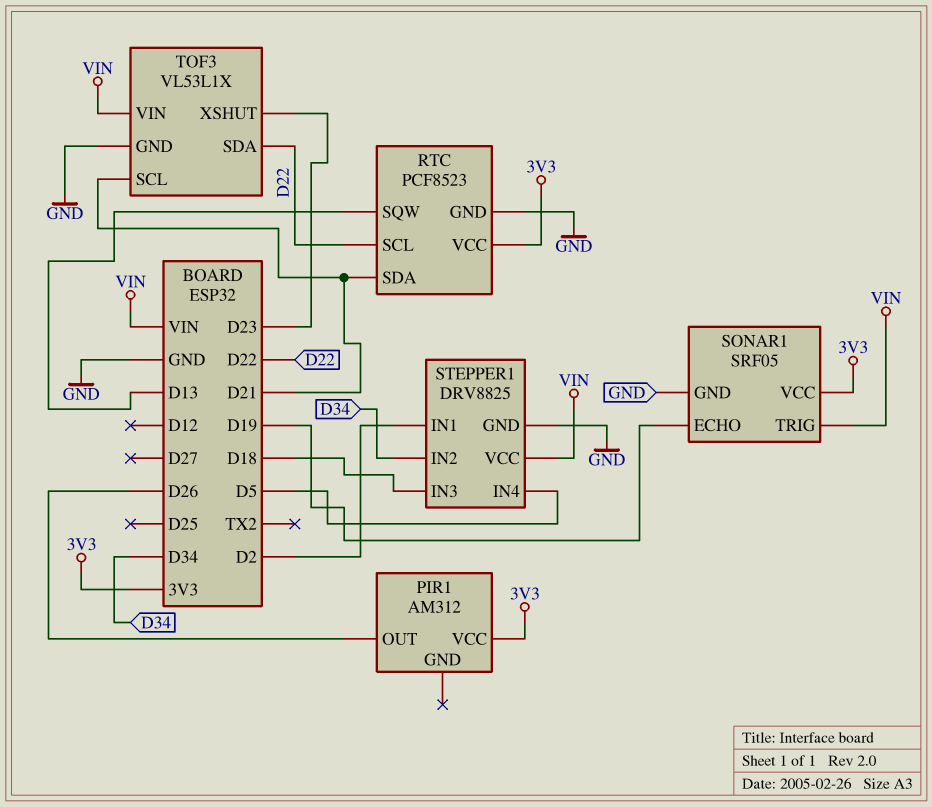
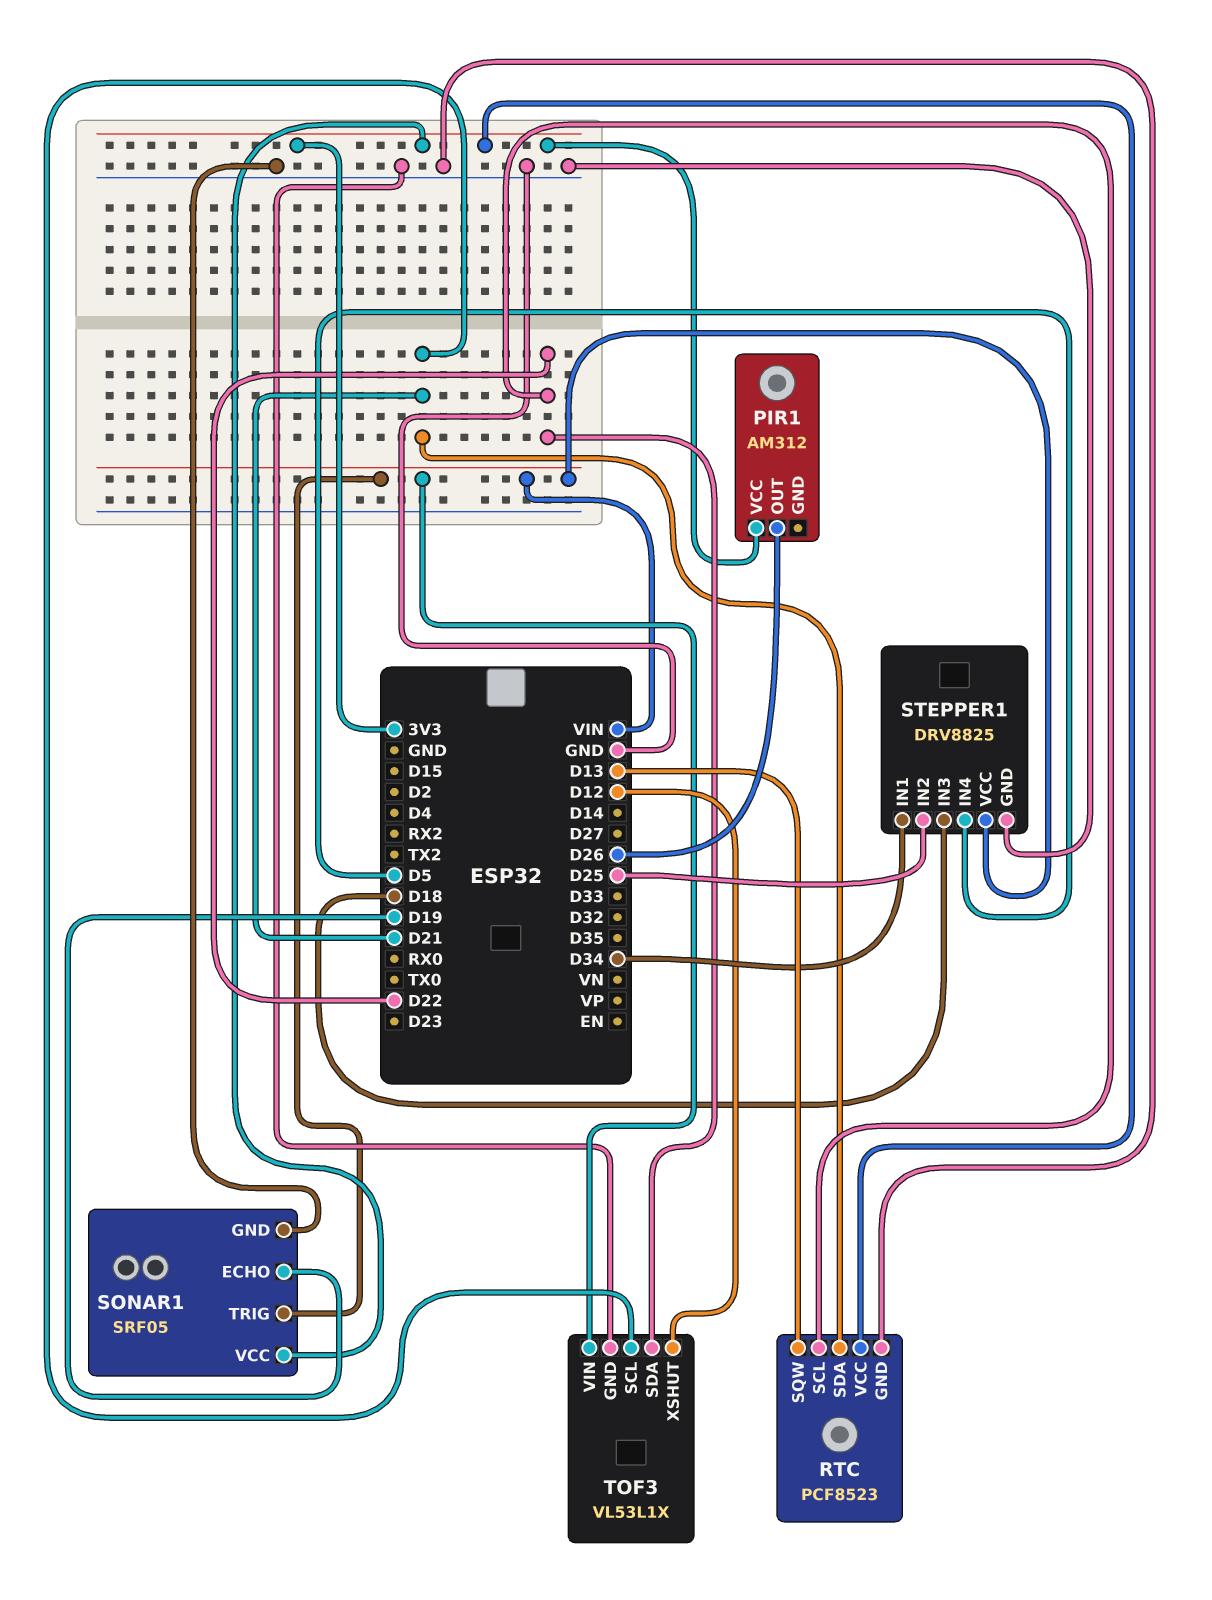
STEPPER1 pin IN1: D2 -> D34
STEPPER1 pin IN2: D34 -> D25
TOF3 pin XSHUT: D23 -> D12

